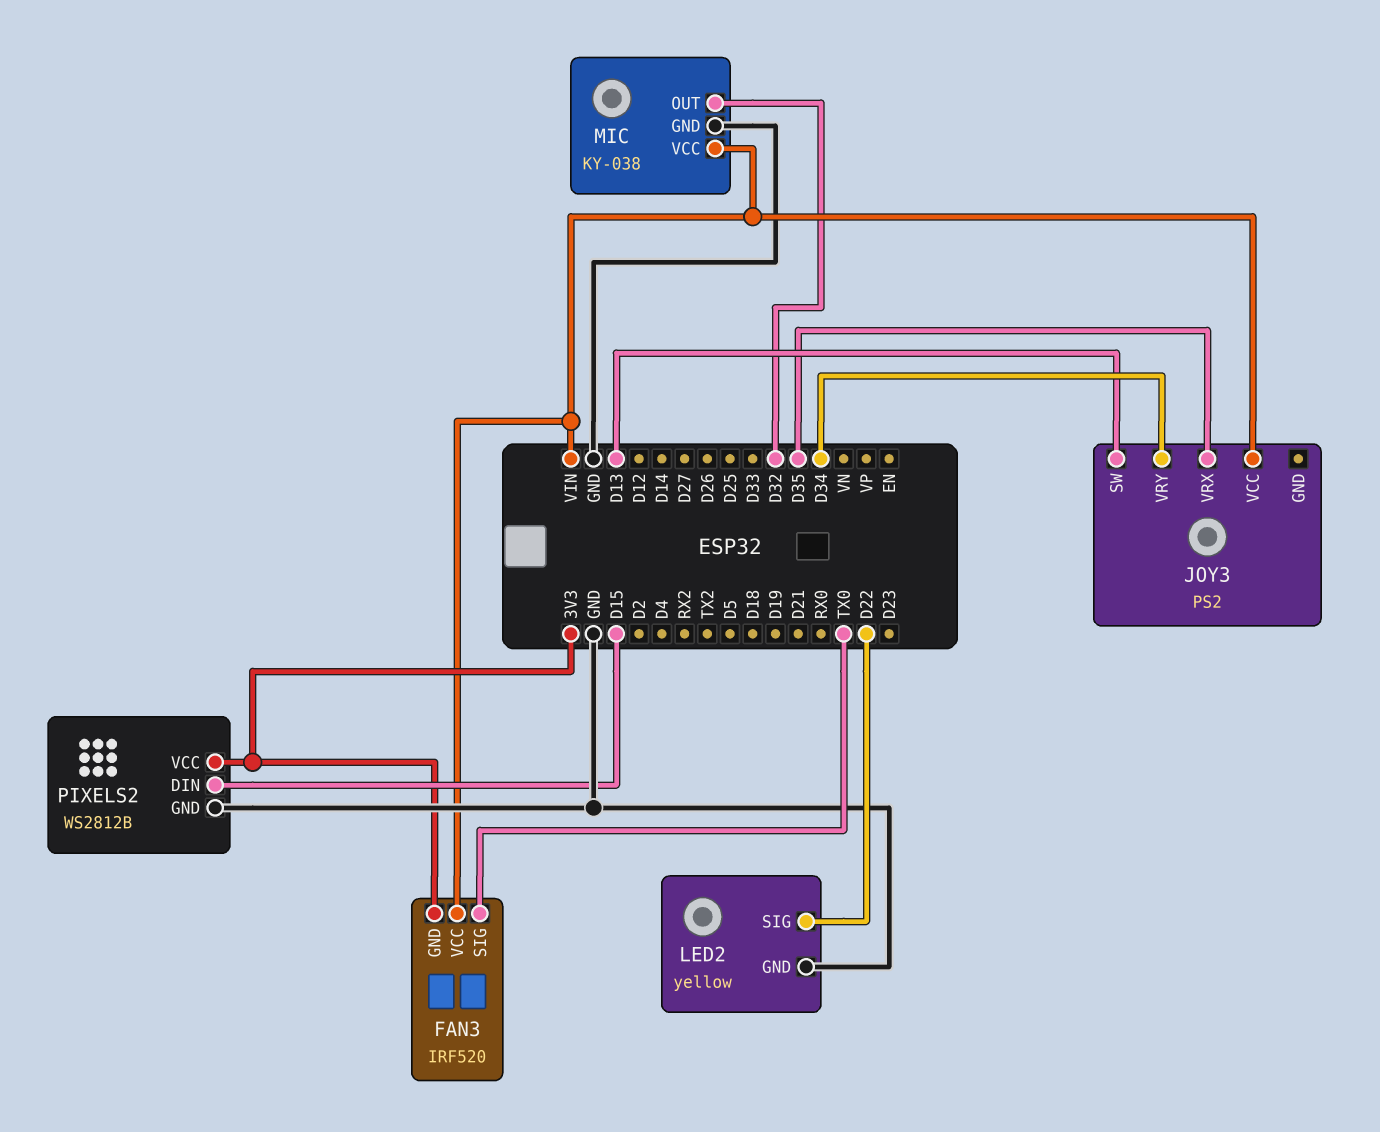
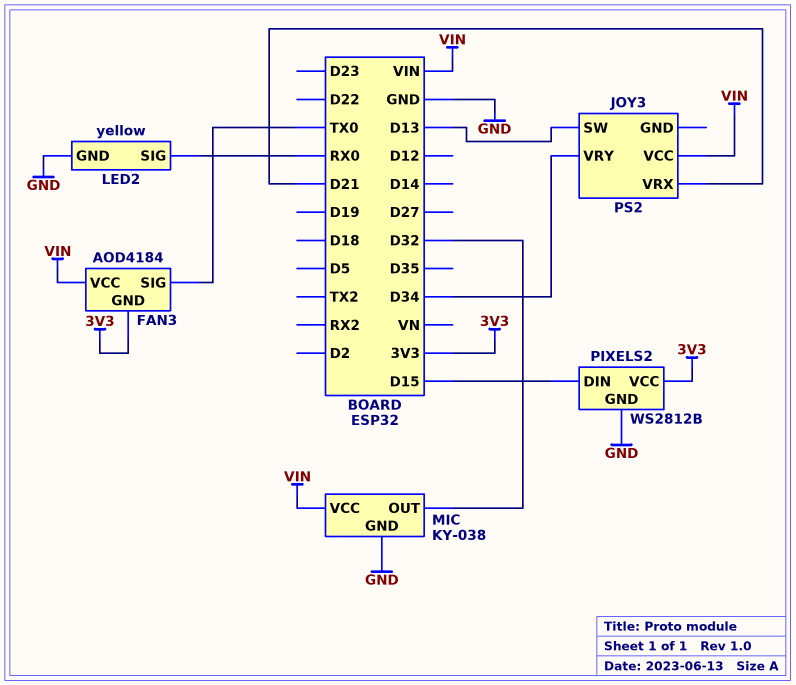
FAN3: IRF520 -> AOD4184
JOY3 pin VRX: D35 -> D21
LED2 pin SIG: D22 -> RX0

